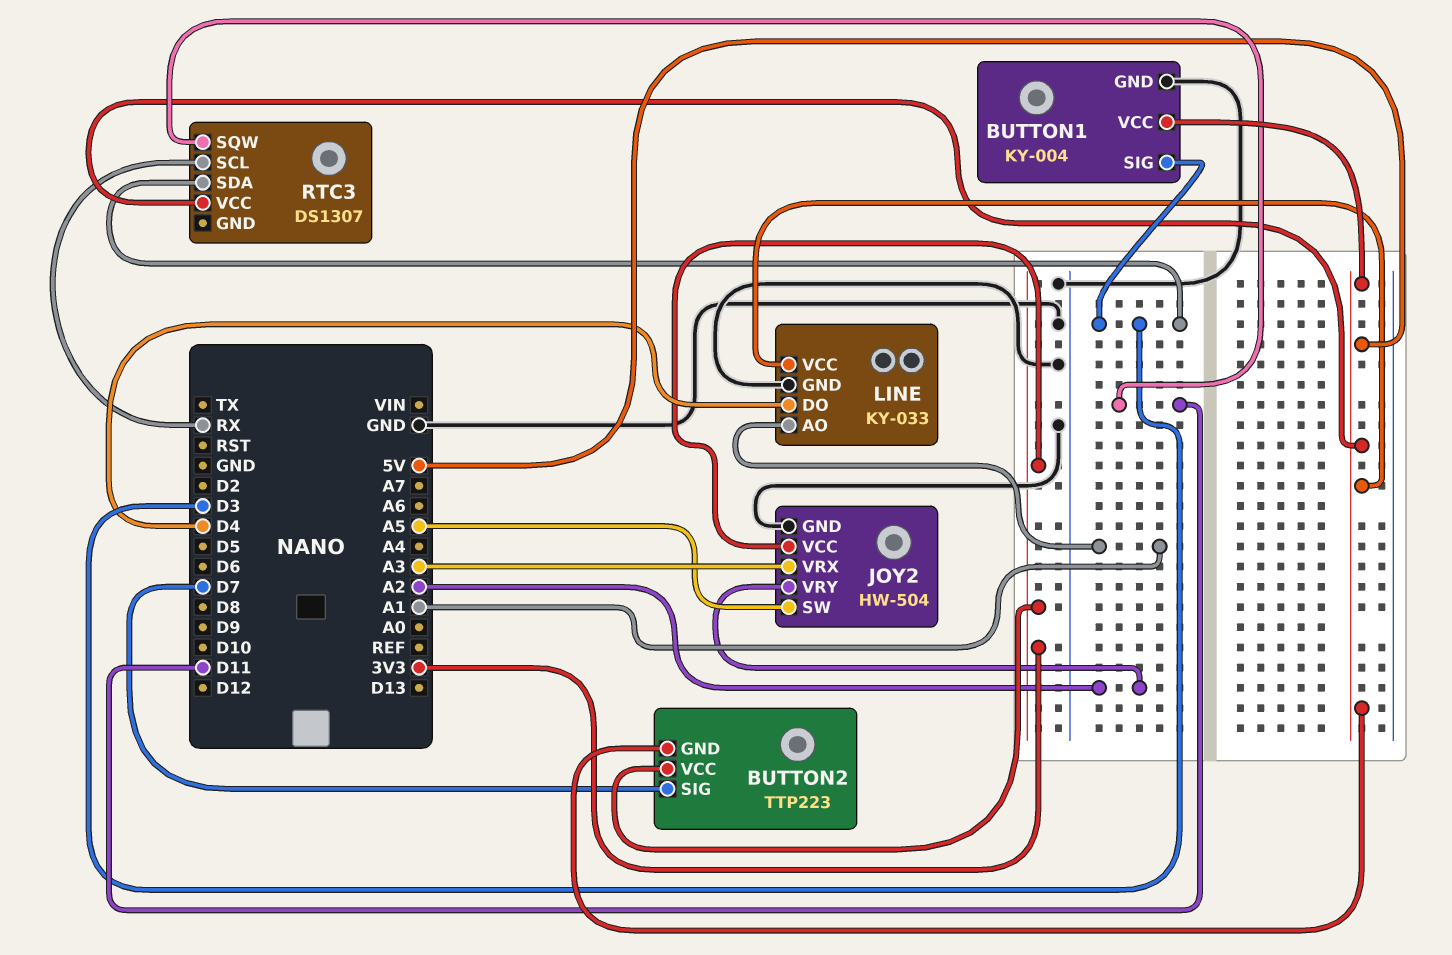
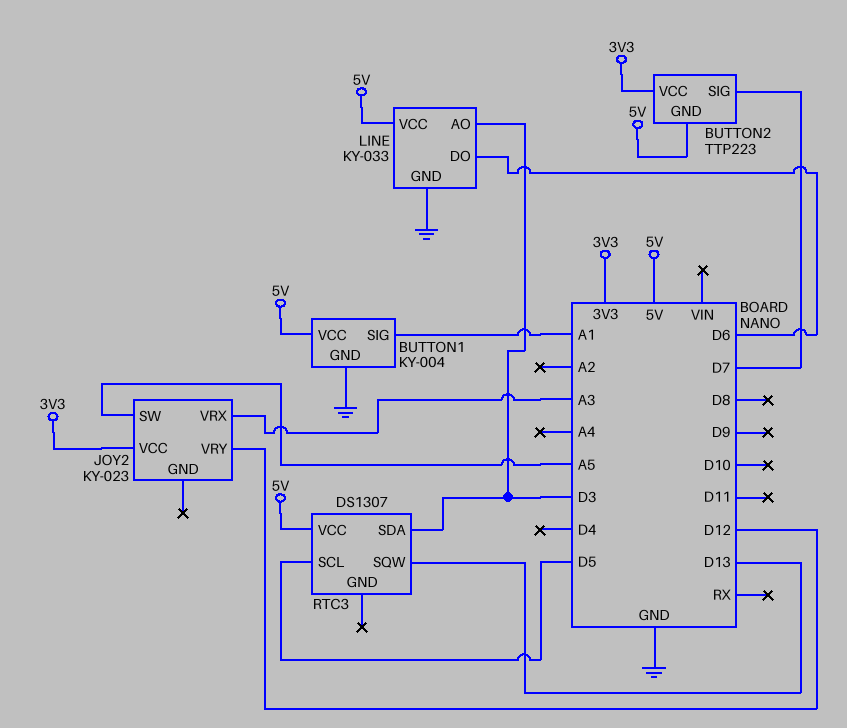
BUTTON1 pin SIG: D3 -> A1
JOY2: HW-504 -> KY-023
JOY2 pin GND: GND -> none
JOY2 pin VRY: A2 -> D12
LINE pin AO: A1 -> D3
LINE pin DO: D4 -> D6
RTC3 pin SCL: RX -> D5
RTC3 pin SQW: D11 -> D13

